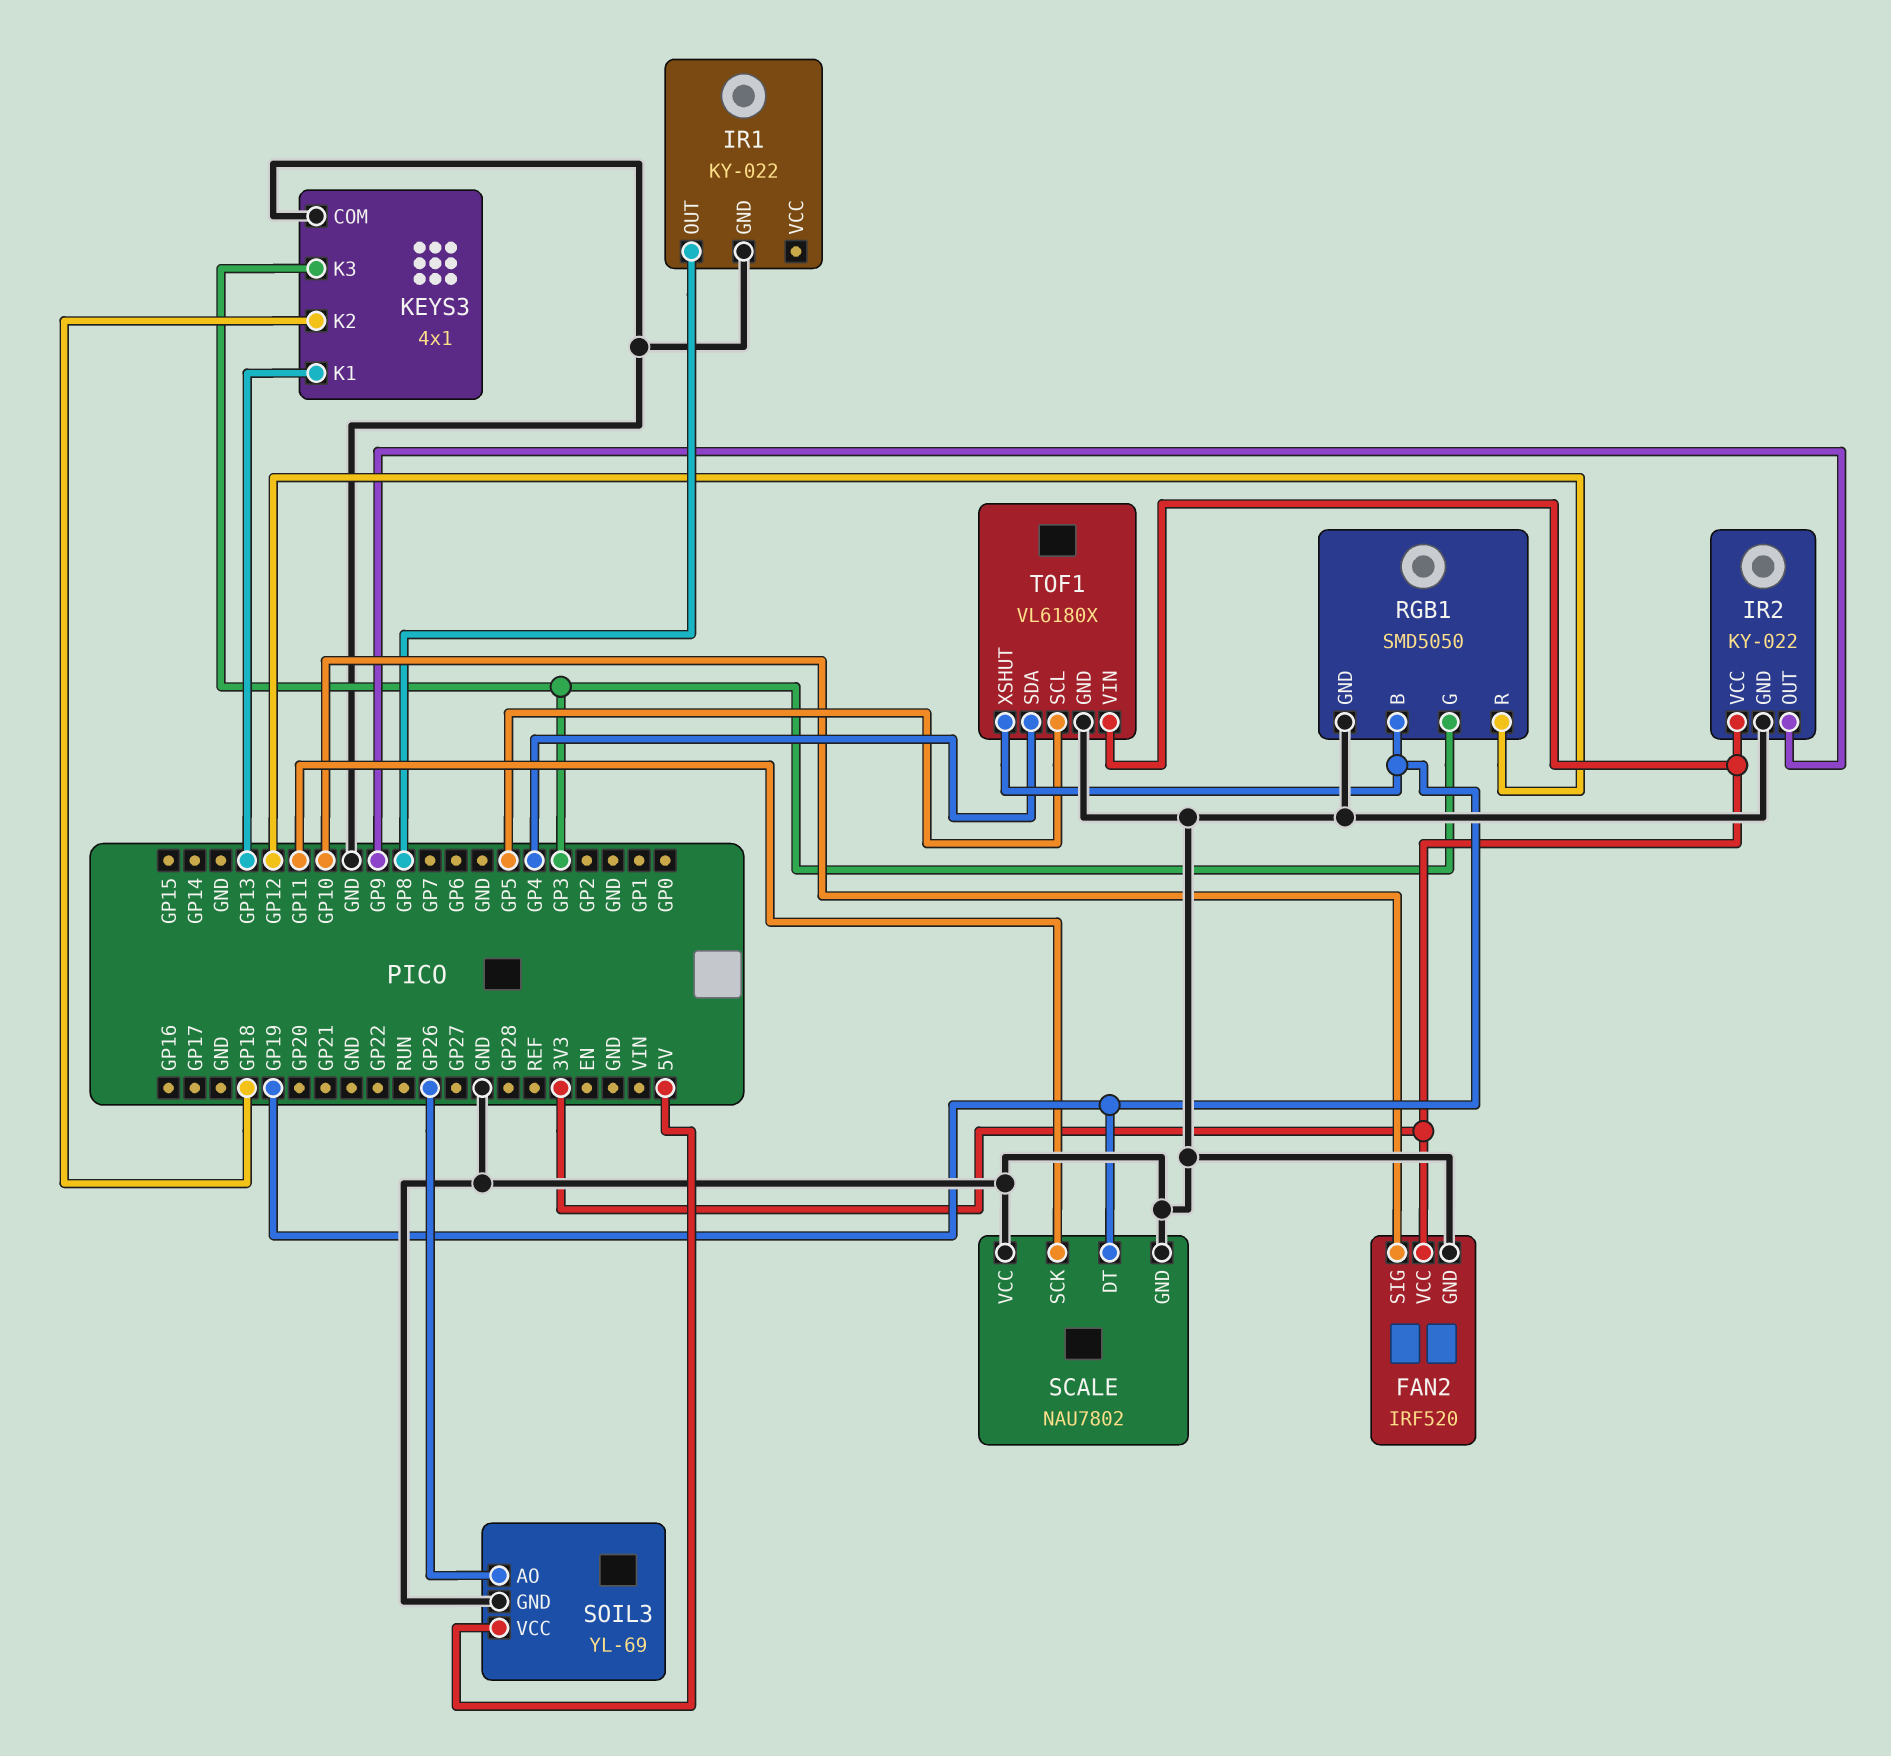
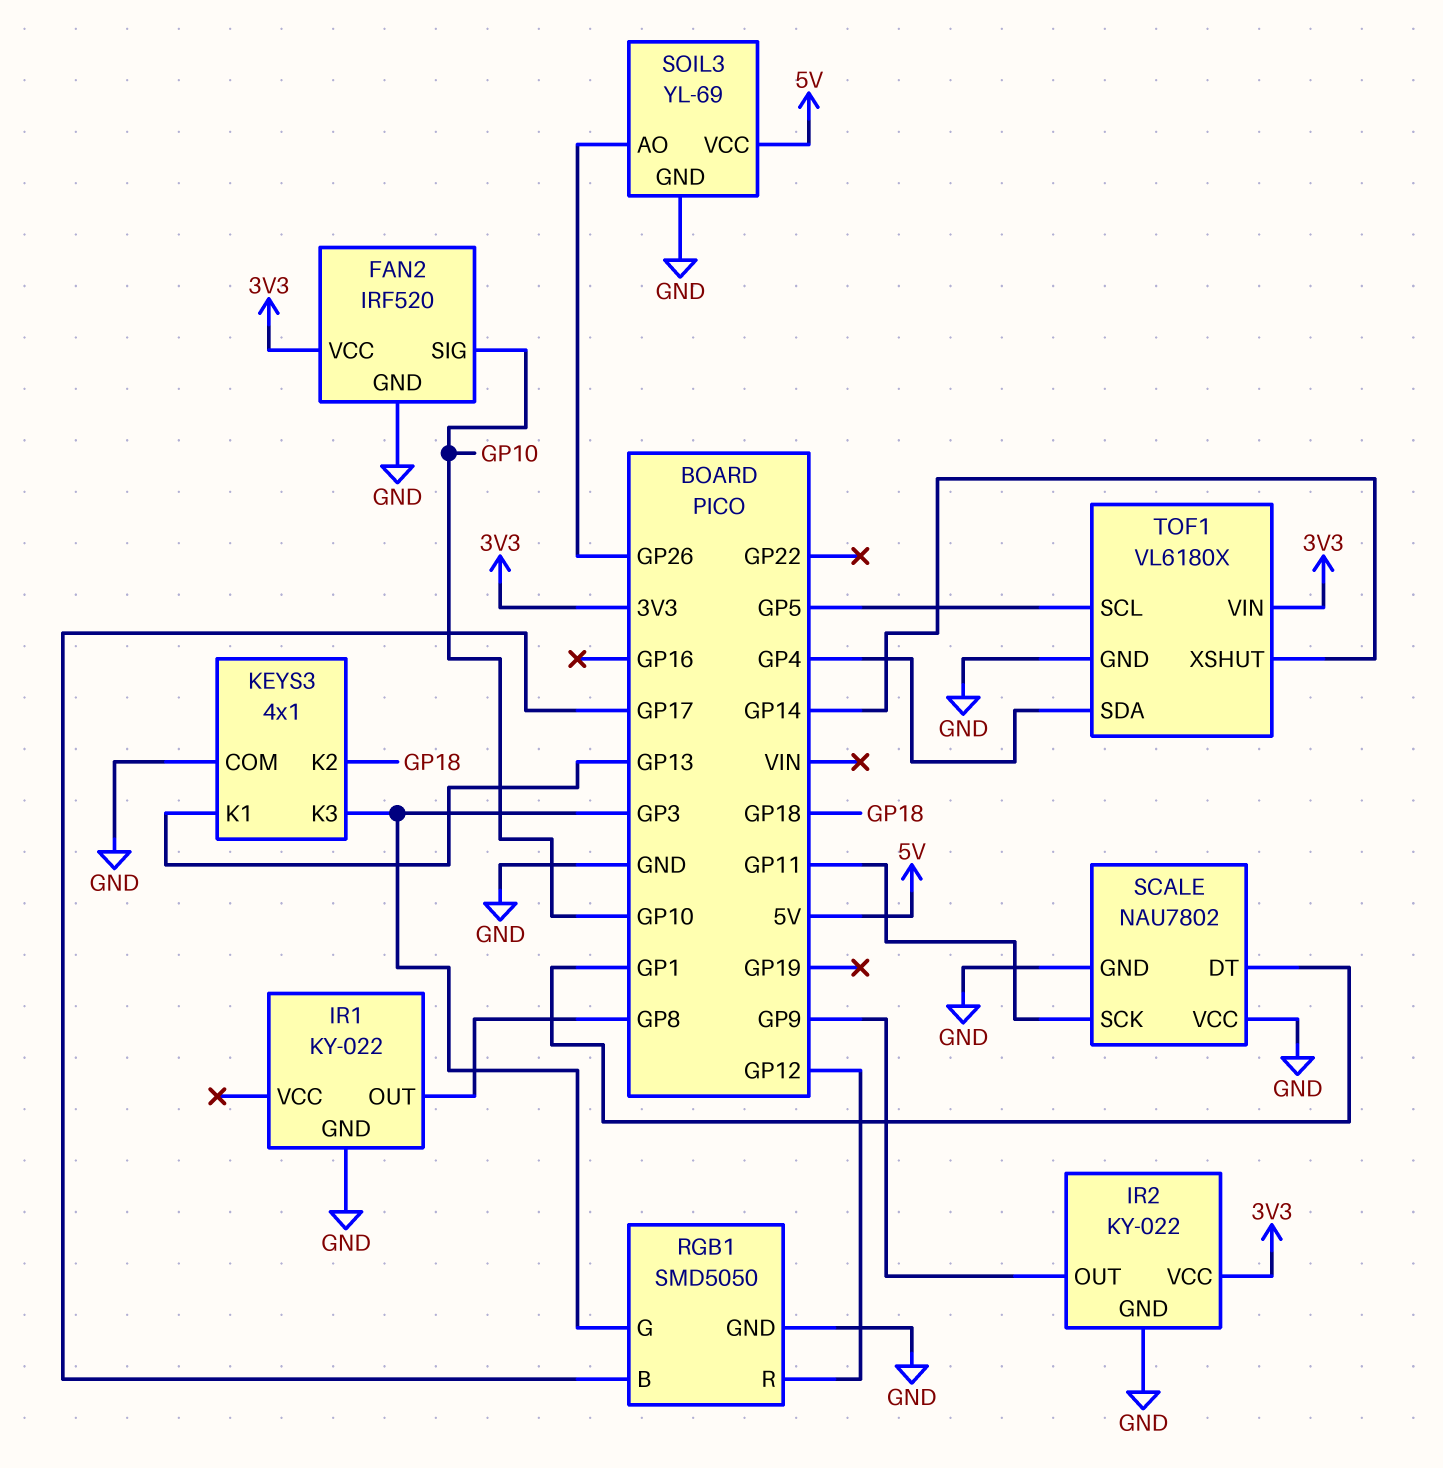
RGB1 pin B: GP19 -> GP17
SCALE pin DT: GP19 -> GP1
TOF1 pin XSHUT: GP19 -> GP14

